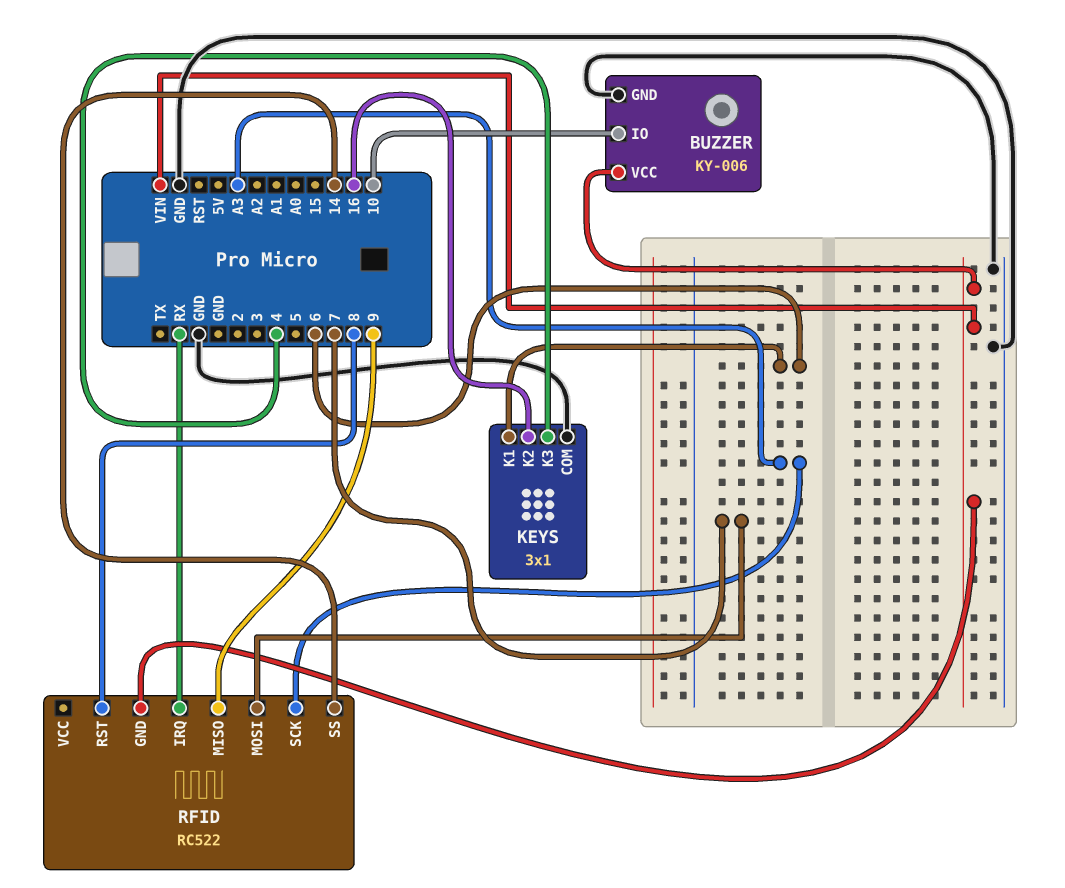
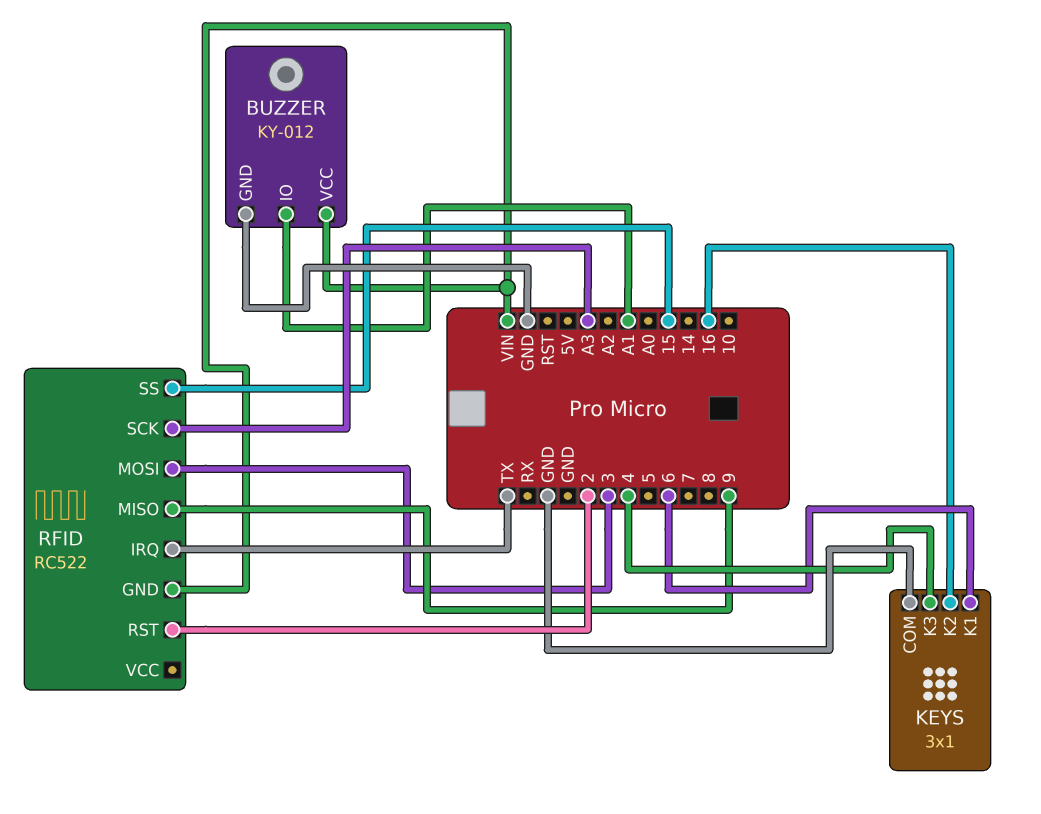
BUZZER: KY-006 -> KY-012
BUZZER pin IO: 10 -> A1
RFID pin IRQ: RX -> TX
RFID pin MOSI: 7 -> 3
RFID pin RST: 8 -> 2
RFID pin SS: 14 -> 15

